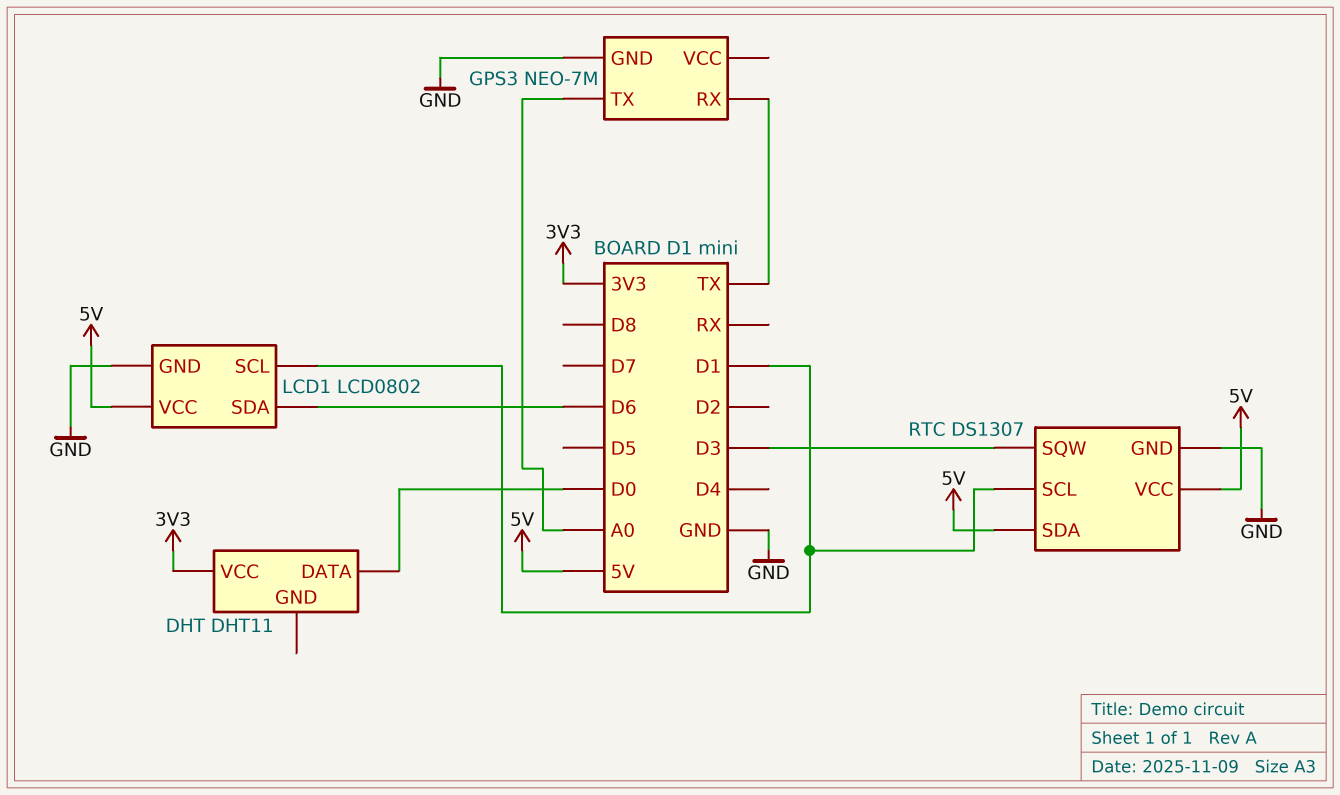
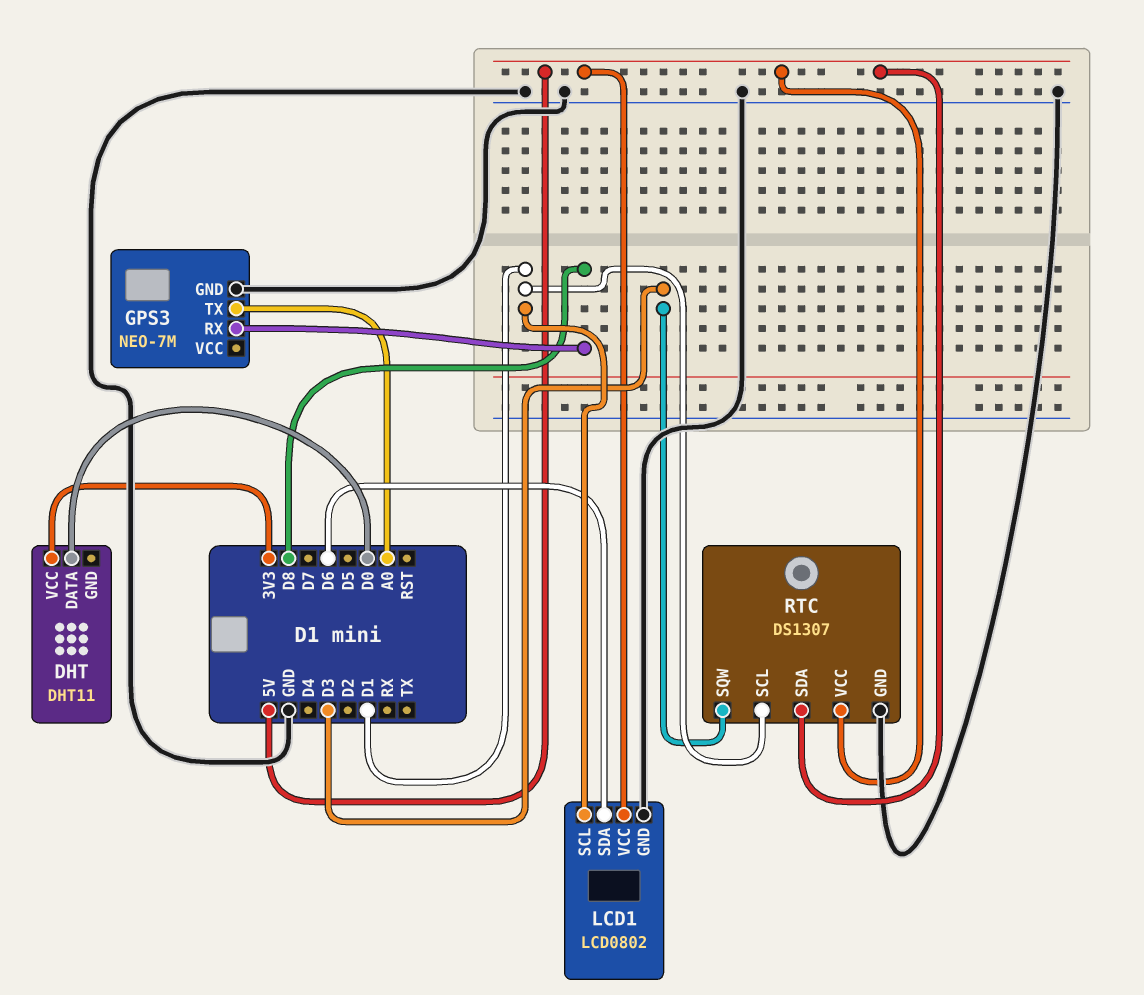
GPS3 pin RX: TX -> D8

